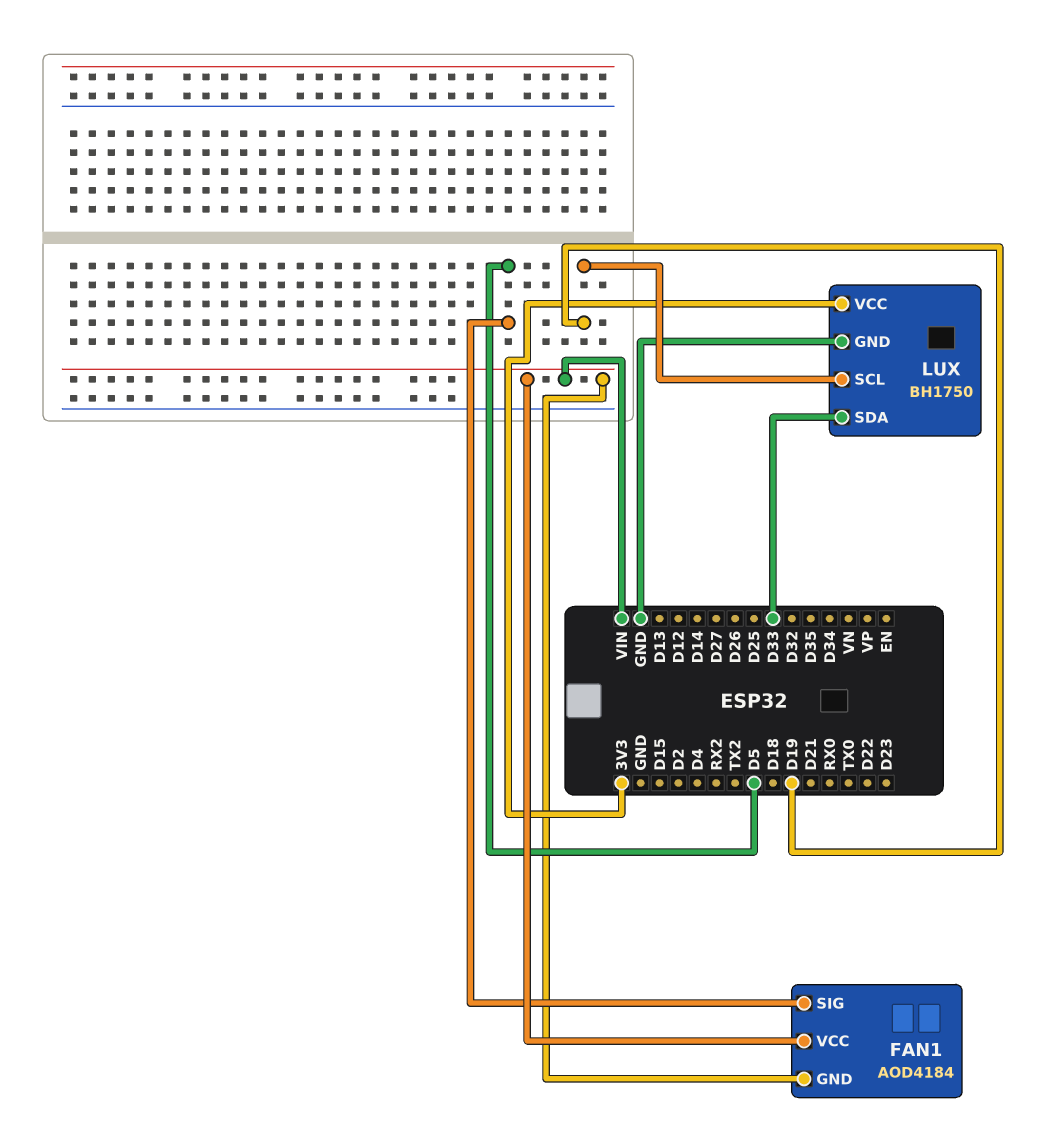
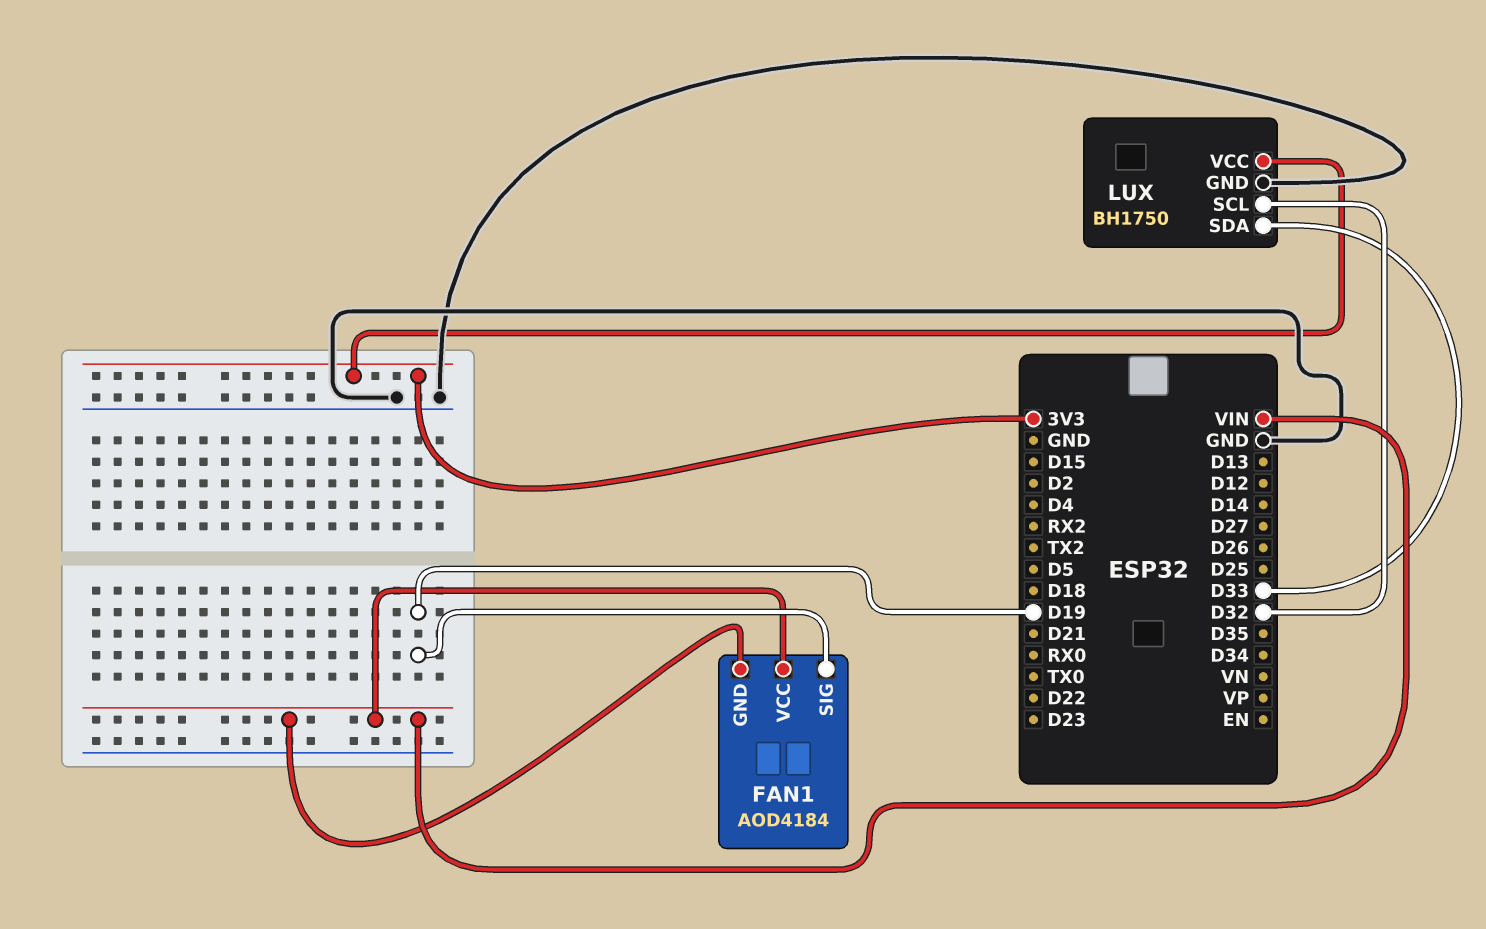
FAN1 pin SIG: D5 -> D19
LUX pin SCL: D19 -> D32

